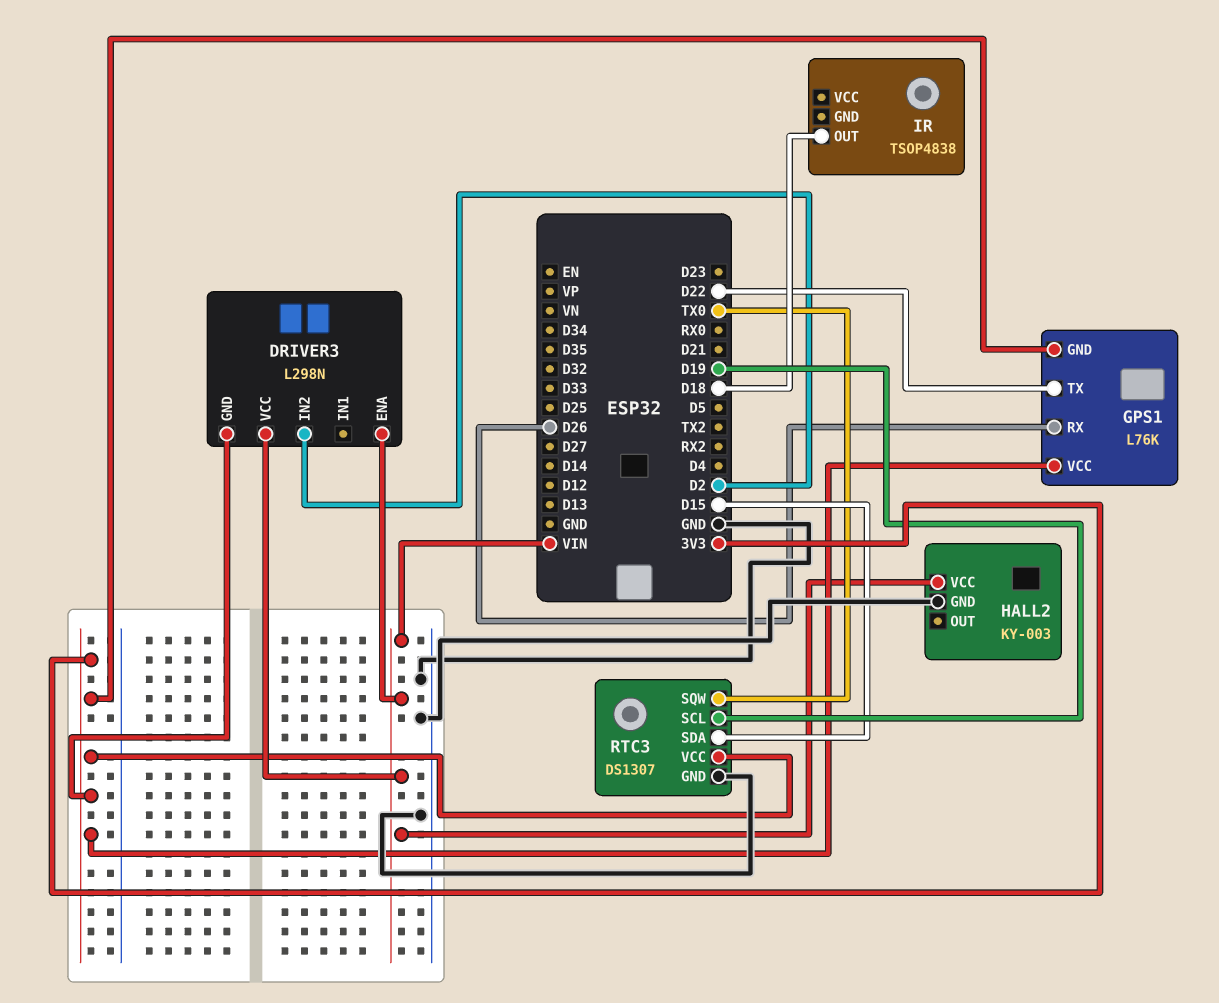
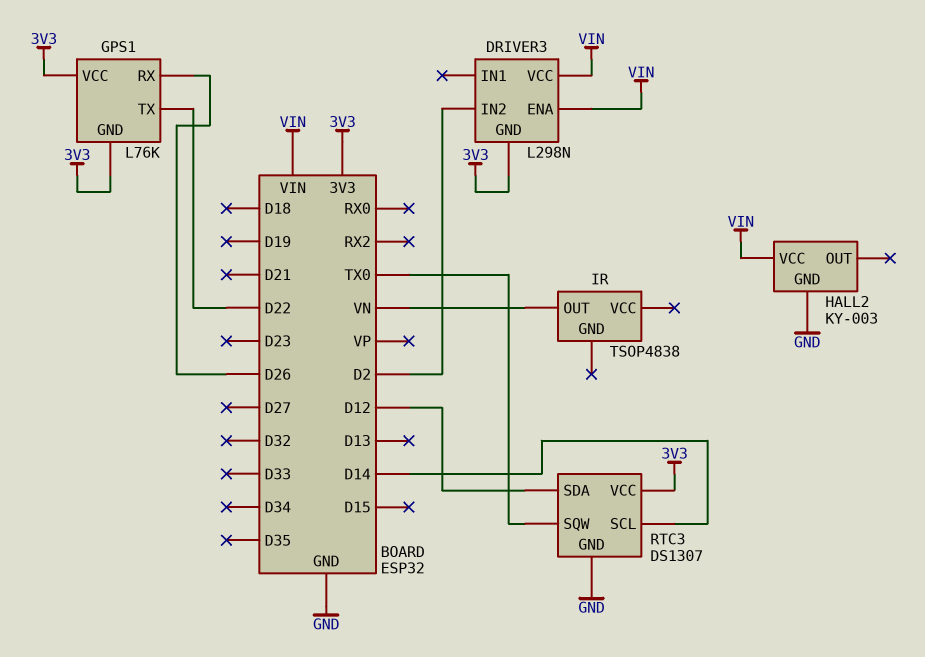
IR pin OUT: D18 -> VN
RTC3 pin SCL: D19 -> D14
RTC3 pin SDA: D15 -> D12

